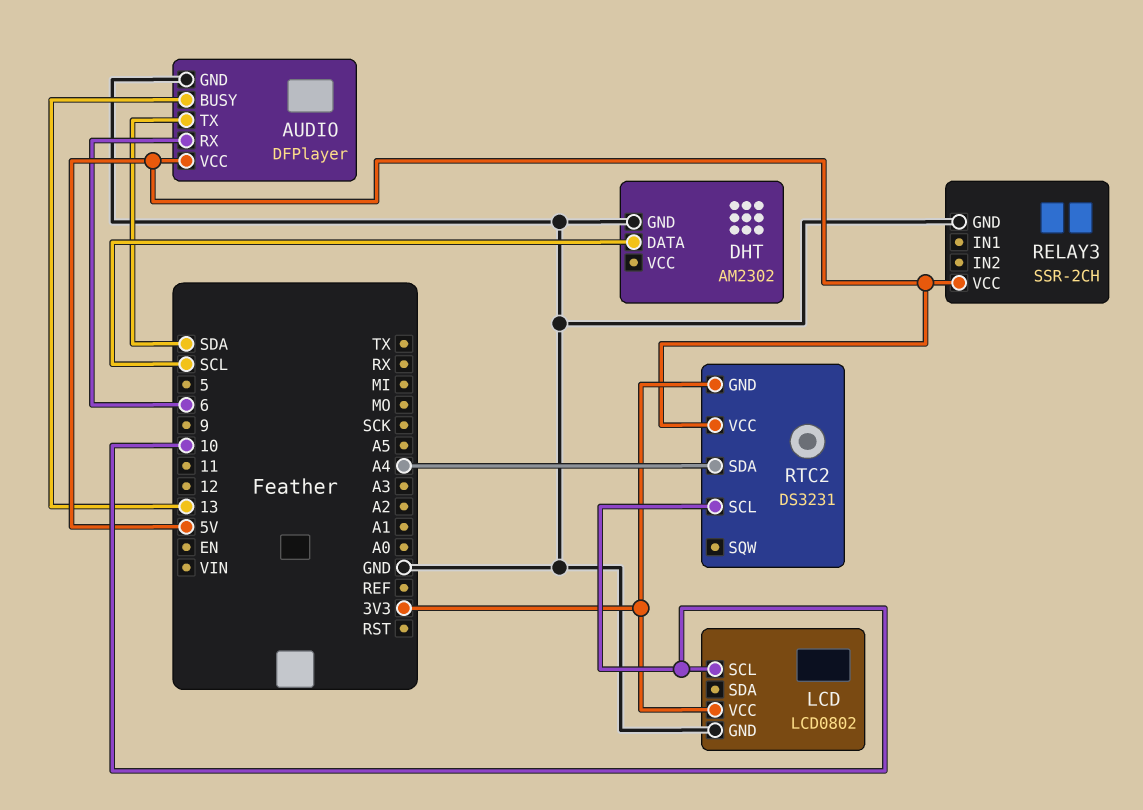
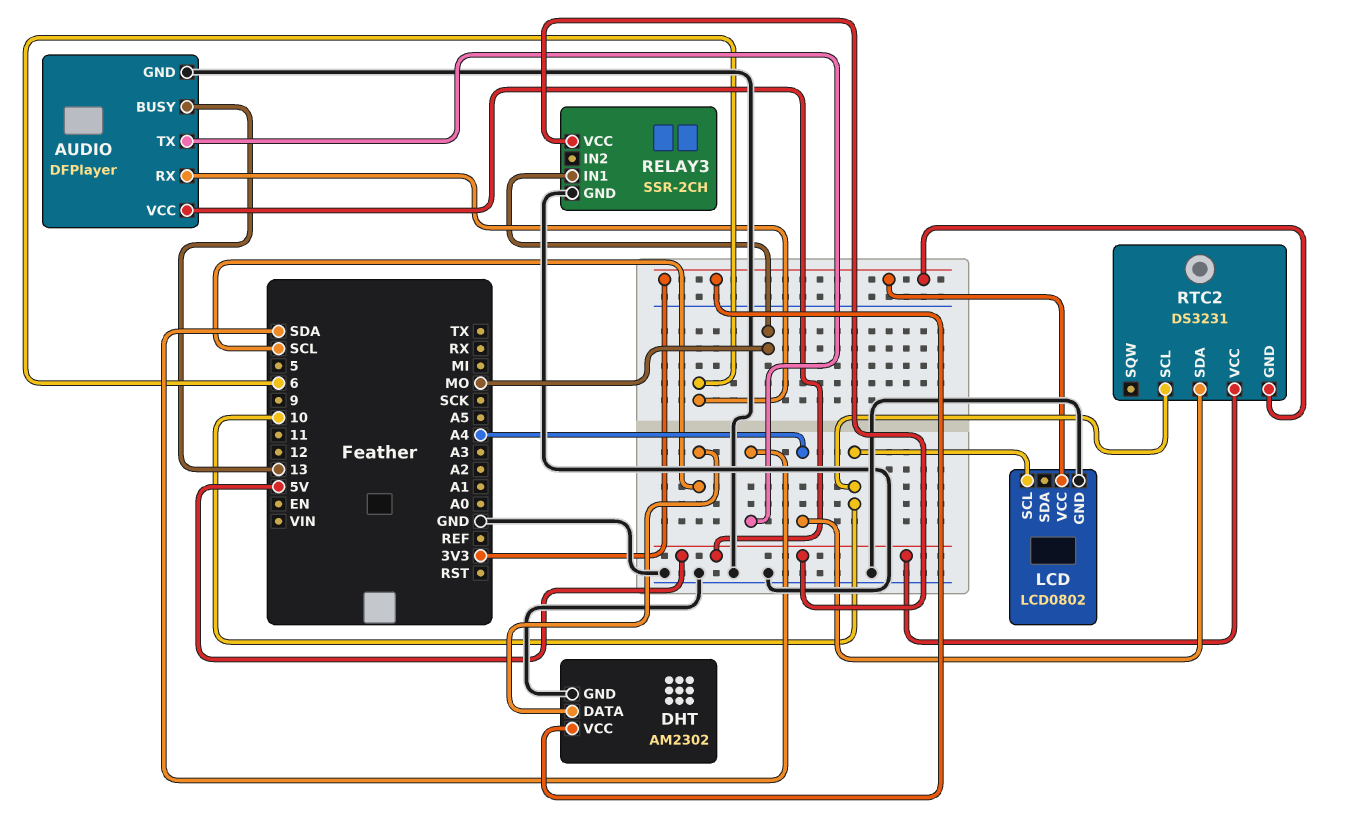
DHT pin VCC: none -> 3V3
RELAY3 pin IN1: none -> MO

